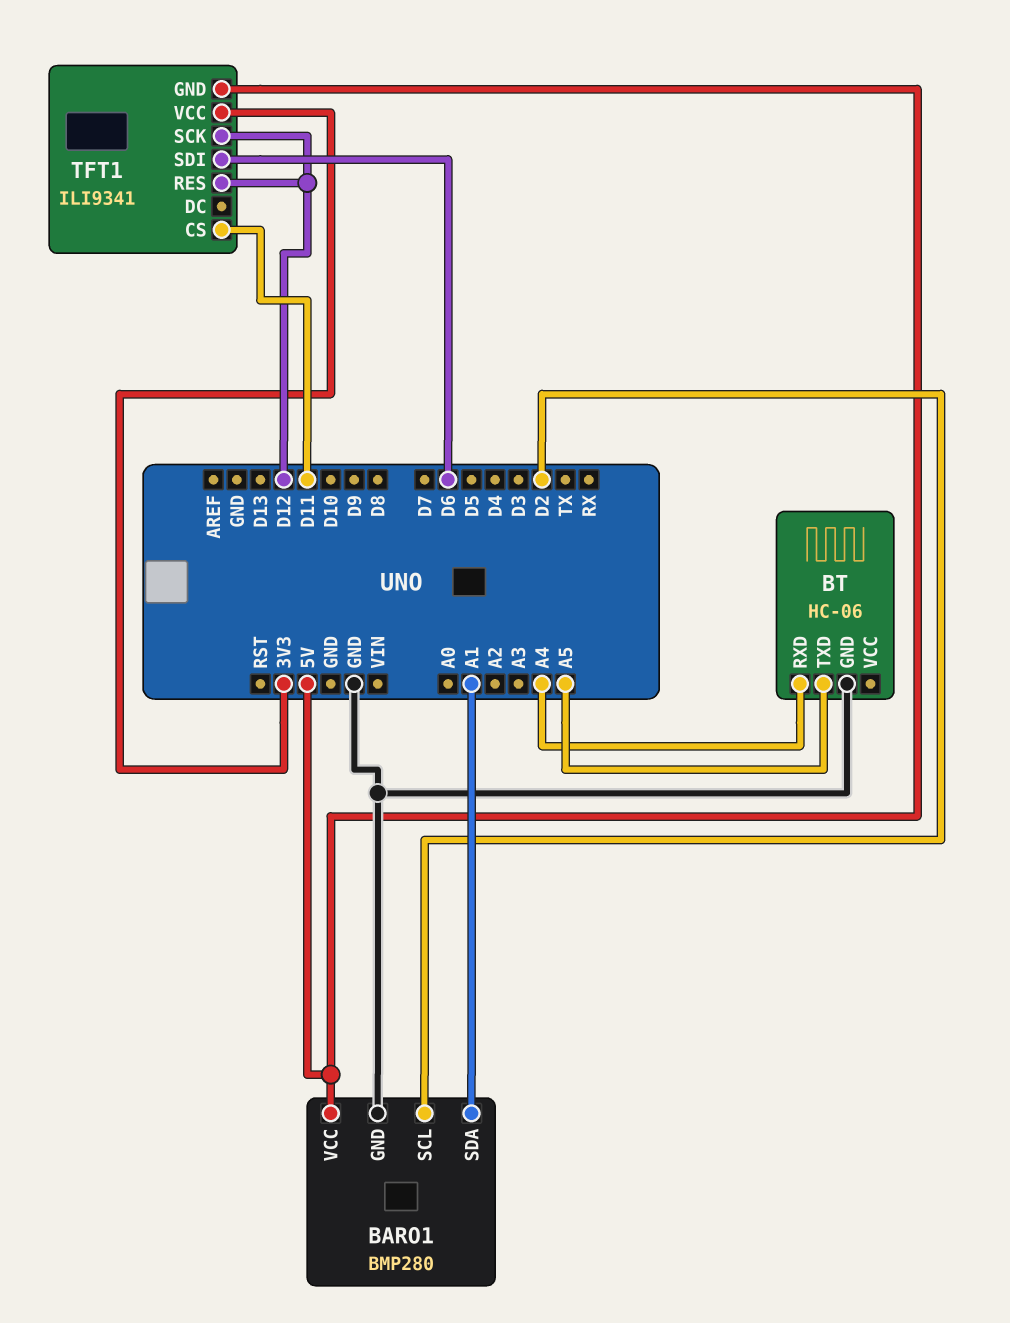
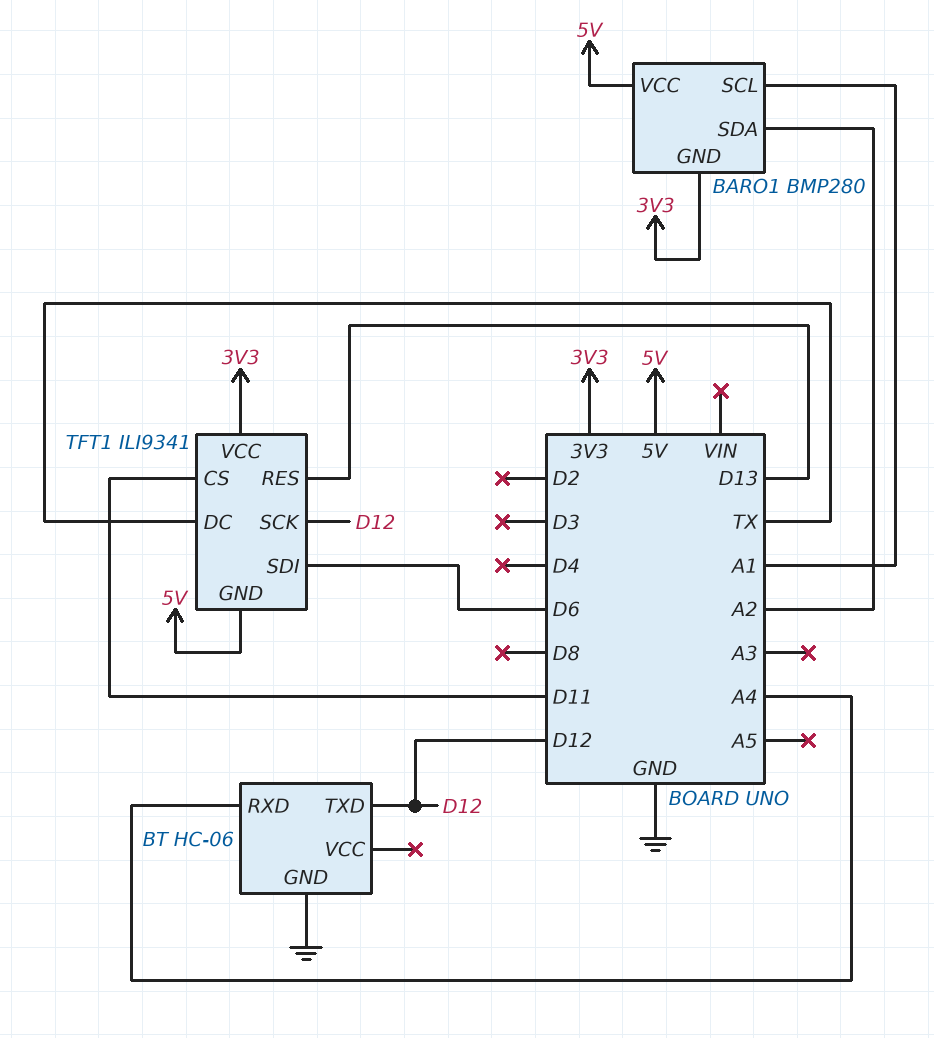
BARO1 pin GND: GND -> 3V3
BARO1 pin SCL: D2 -> A1
BARO1 pin SDA: A1 -> A2
BT pin TXD: A5 -> D12
TFT1 pin DC: none -> TX
TFT1 pin RES: D12 -> D13

